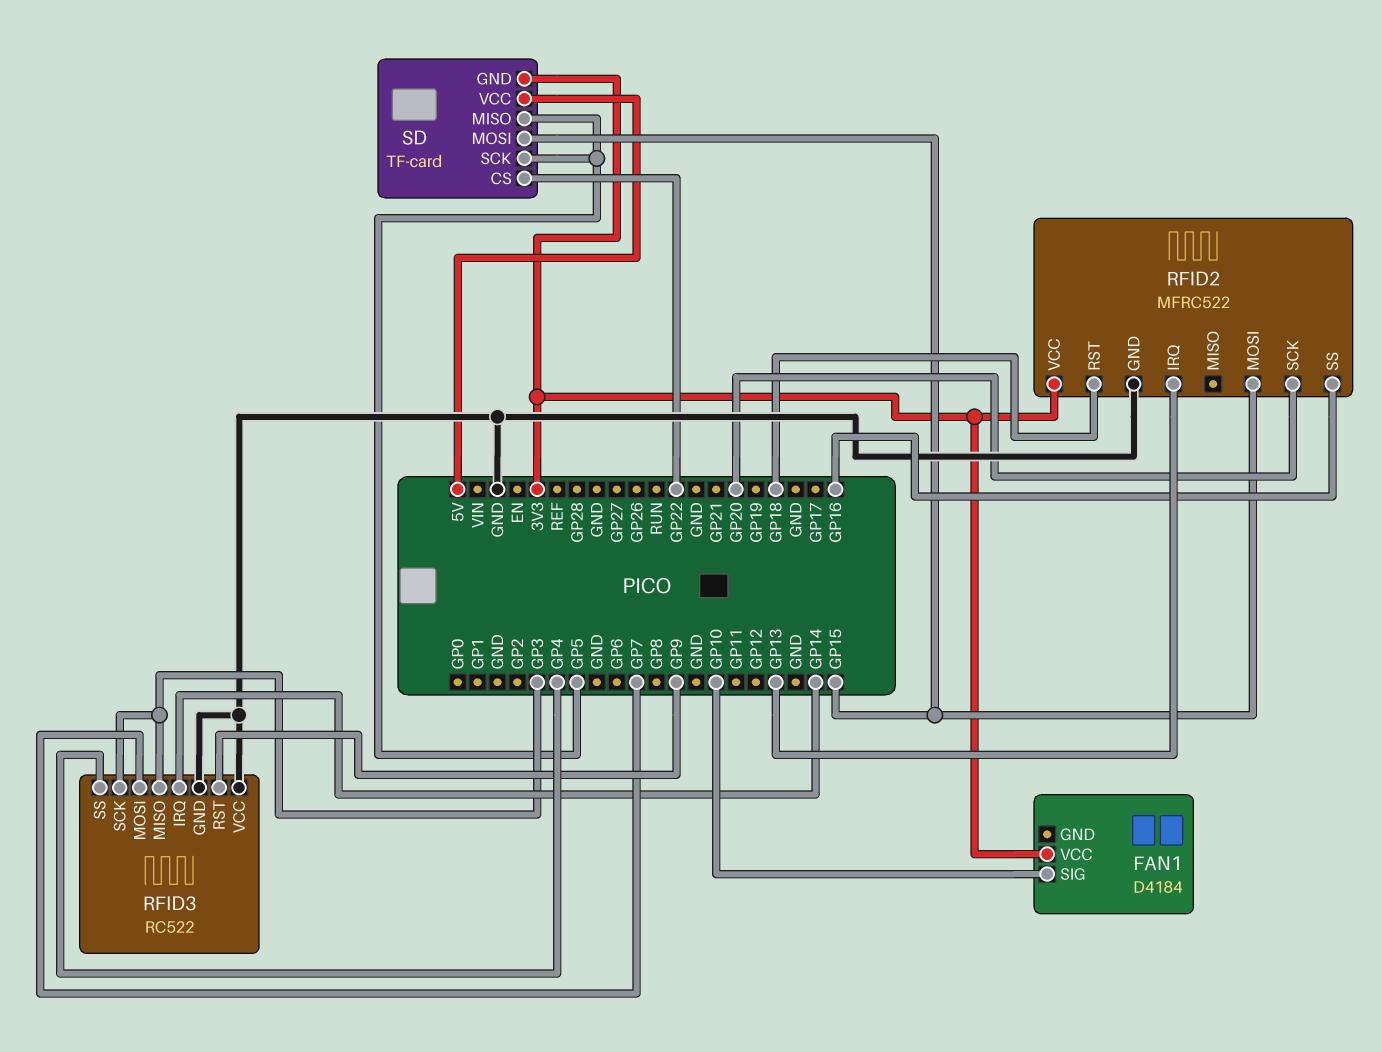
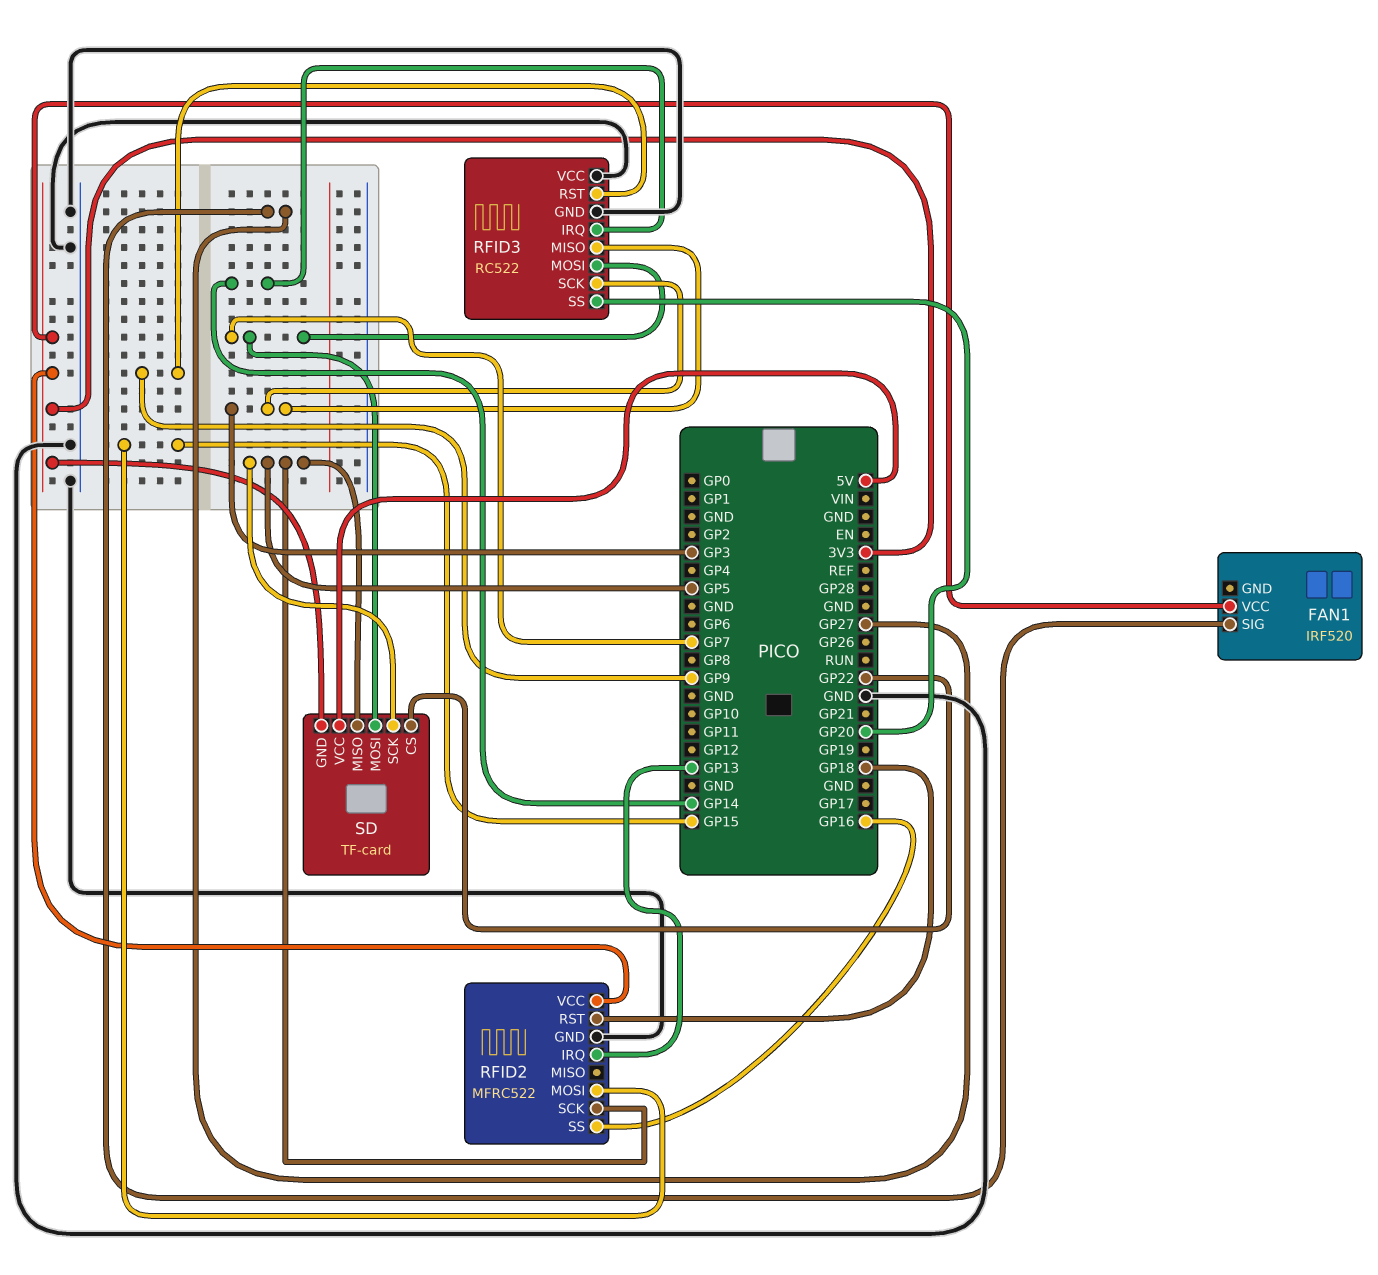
FAN1: D4184 -> IRF520
FAN1 pin SIG: GP10 -> GP27
RFID2 pin SCK: GP20 -> GP5
RFID3 pin SS: GP4 -> GP20
SD pin MOSI: GP15 -> GP7

